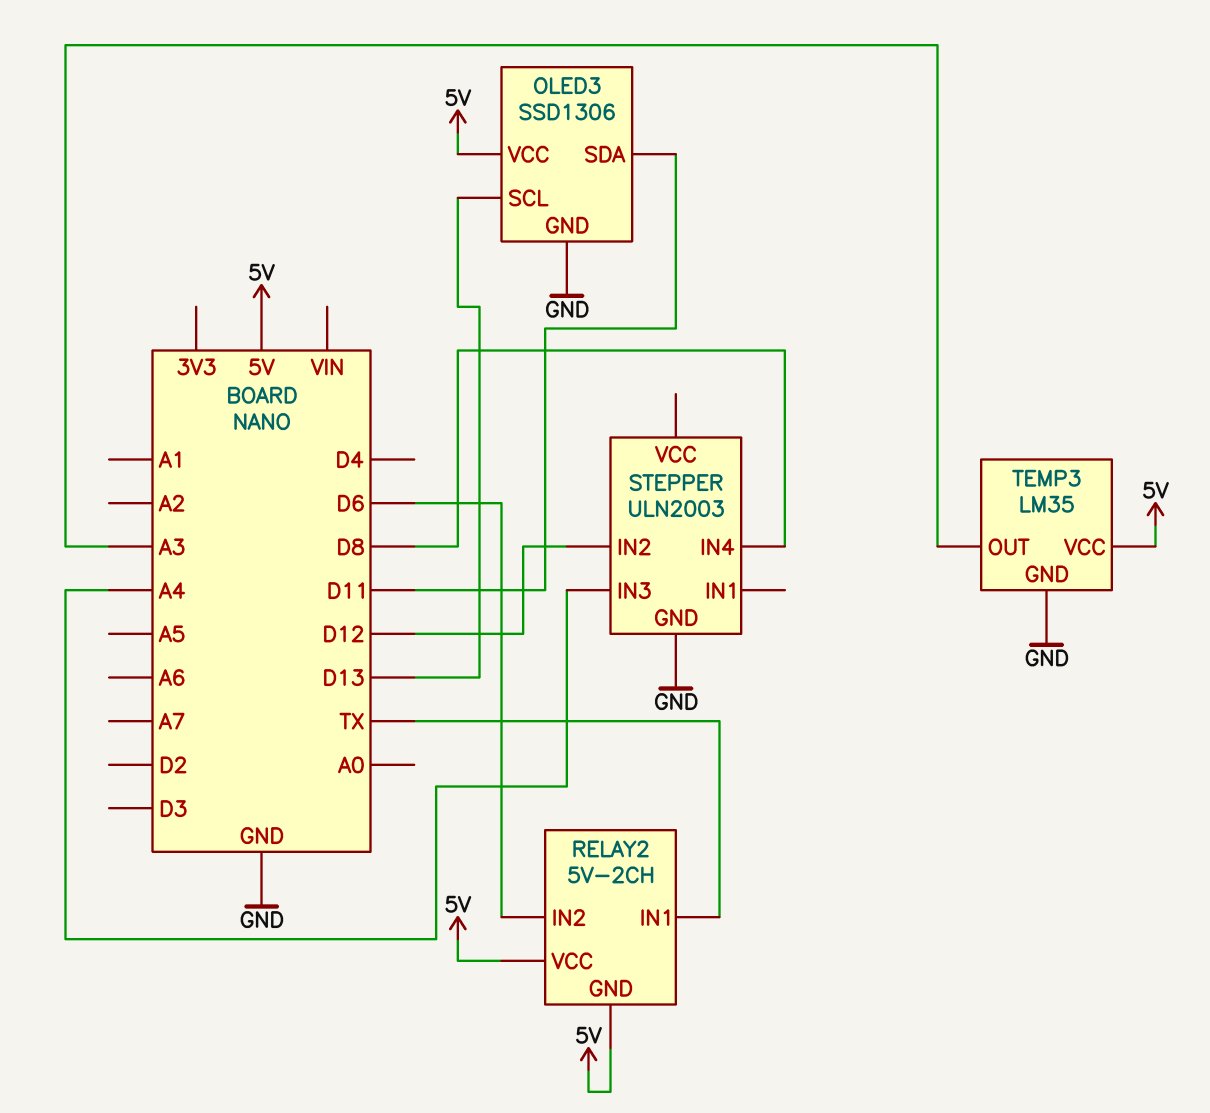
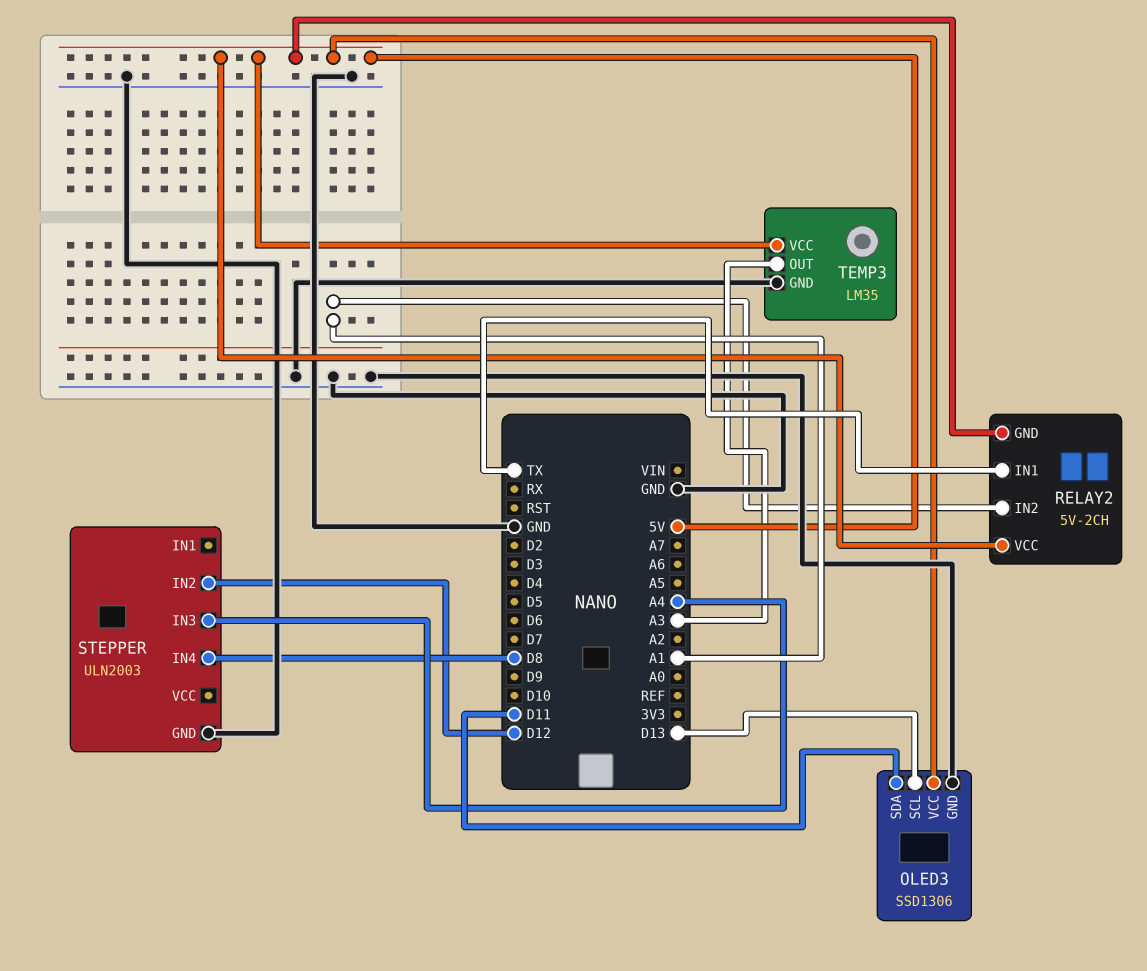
RELAY2 pin IN2: D6 -> A1

